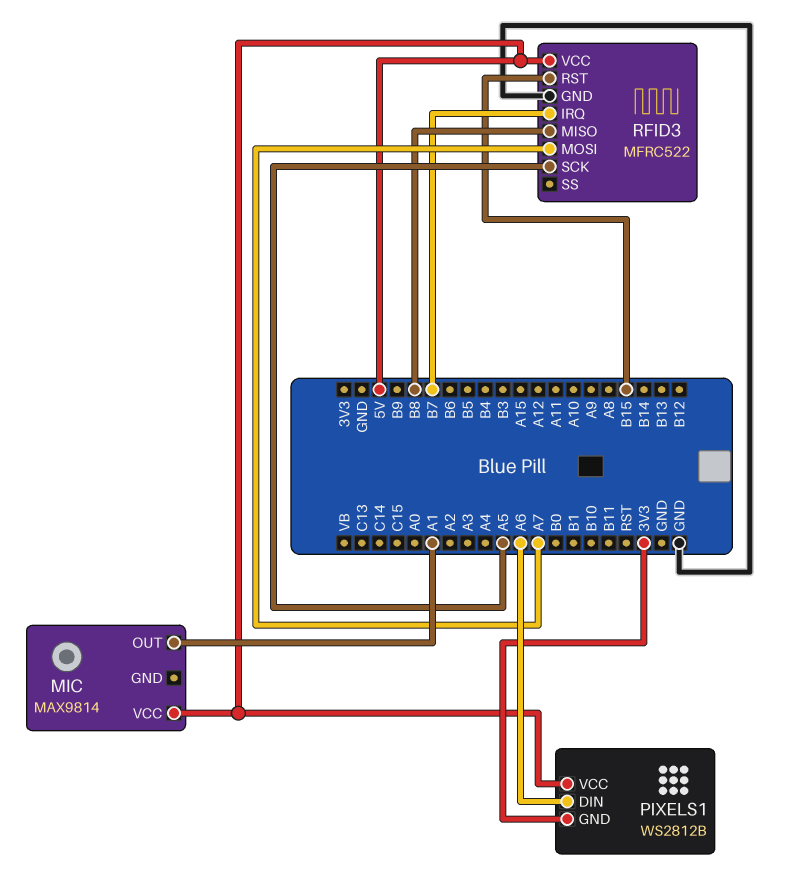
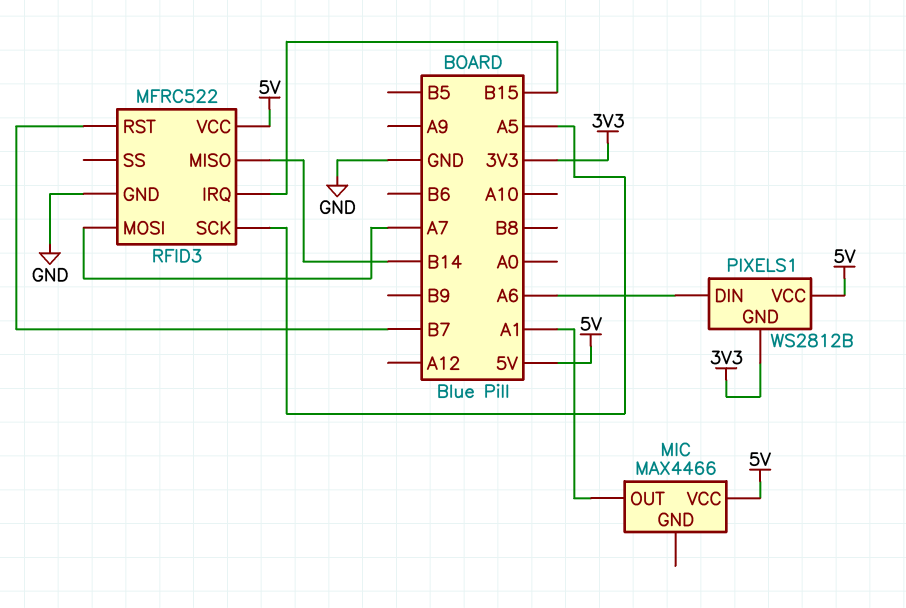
MIC: MAX9814 -> MAX4466
RFID3 pin IRQ: B7 -> B15
RFID3 pin MISO: B8 -> B14
RFID3 pin RST: B15 -> B7

